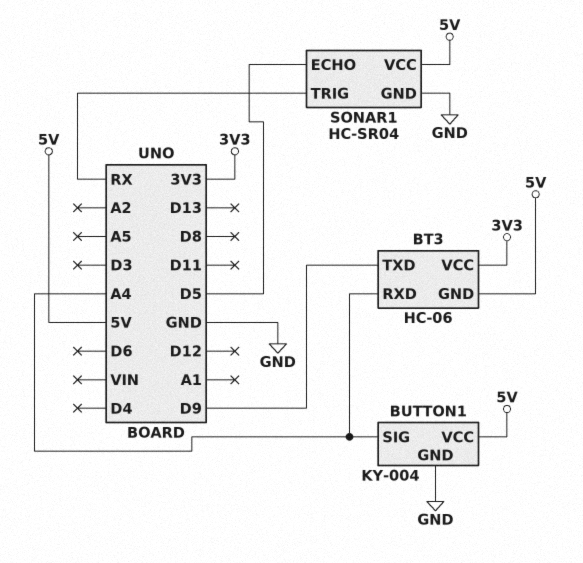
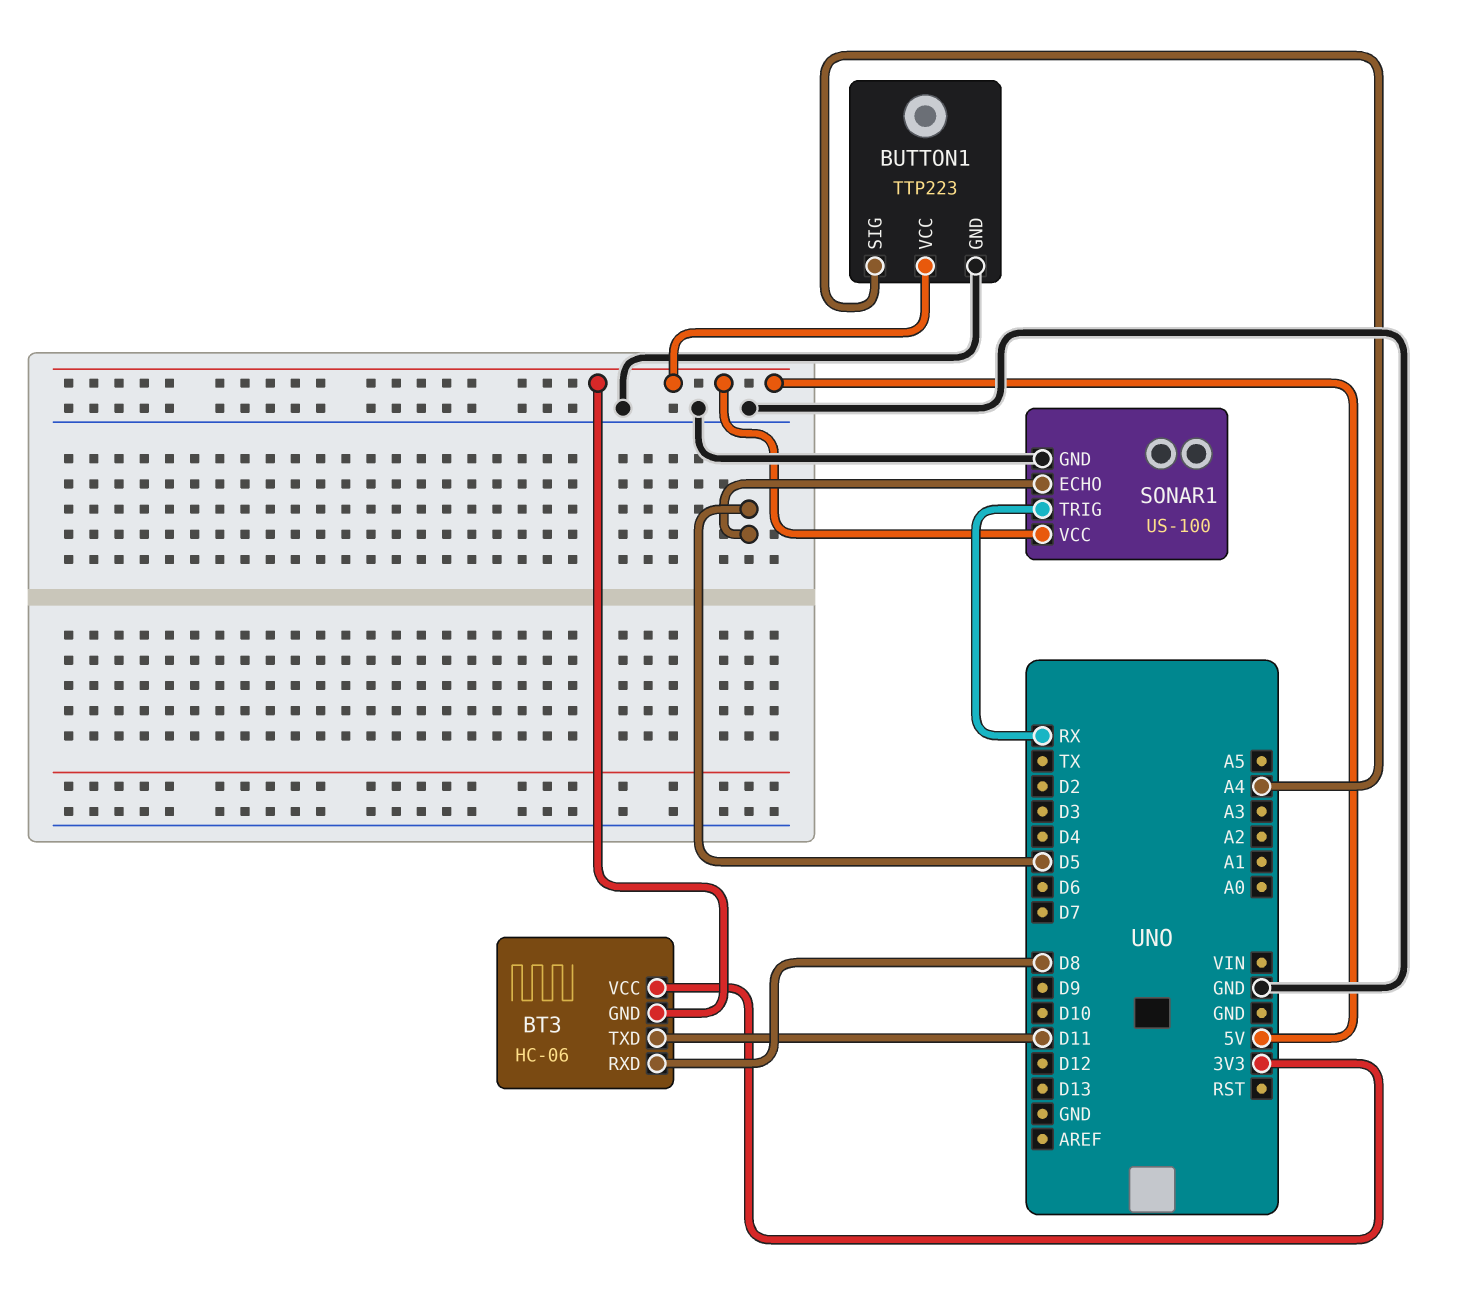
BT3 pin RXD: A4 -> D8
BT3 pin TXD: D9 -> D11
BUTTON1: KY-004 -> TTP223
SONAR1: HC-SR04 -> US-100

